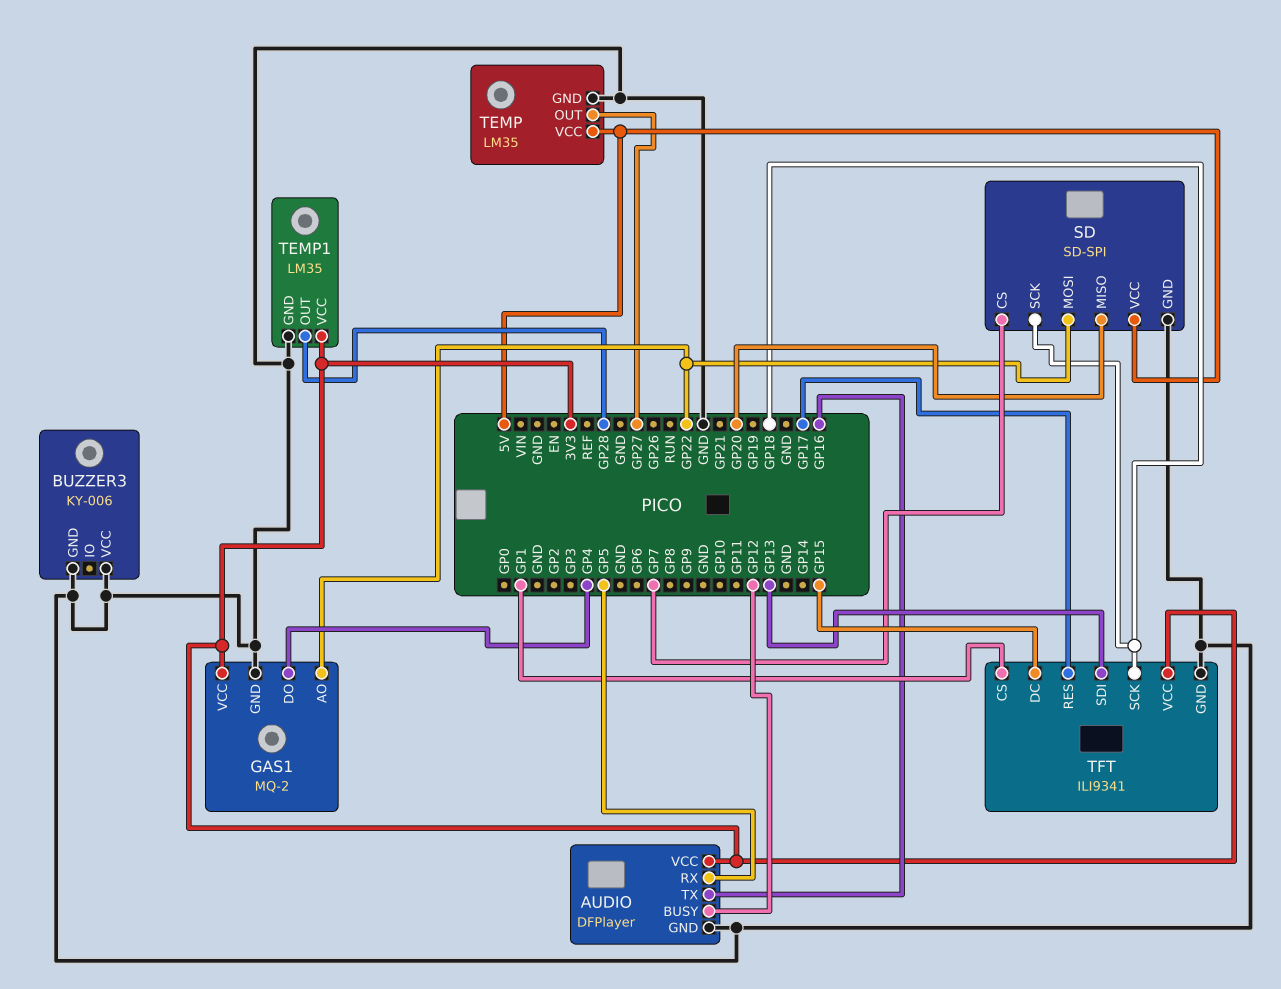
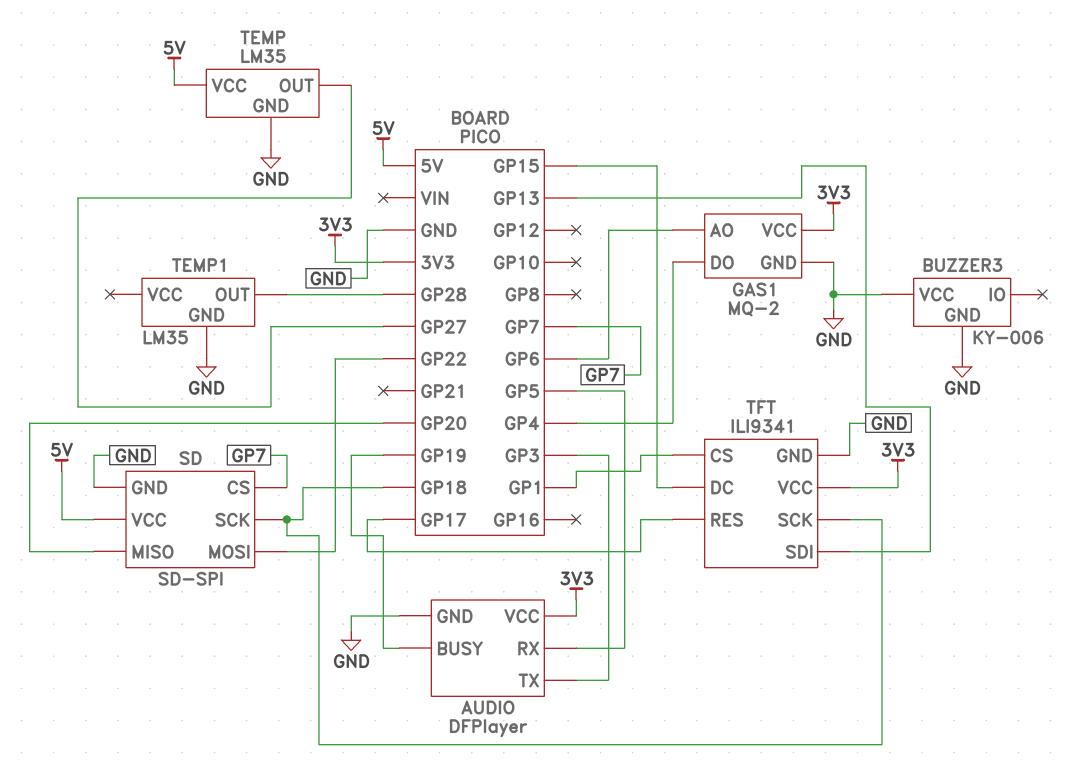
AUDIO pin BUSY: GP12 -> GP19
AUDIO pin TX: GP16 -> GP3
GAS1 pin AO: GP22 -> GP6
TEMP1 pin VCC: 3V3 -> none

